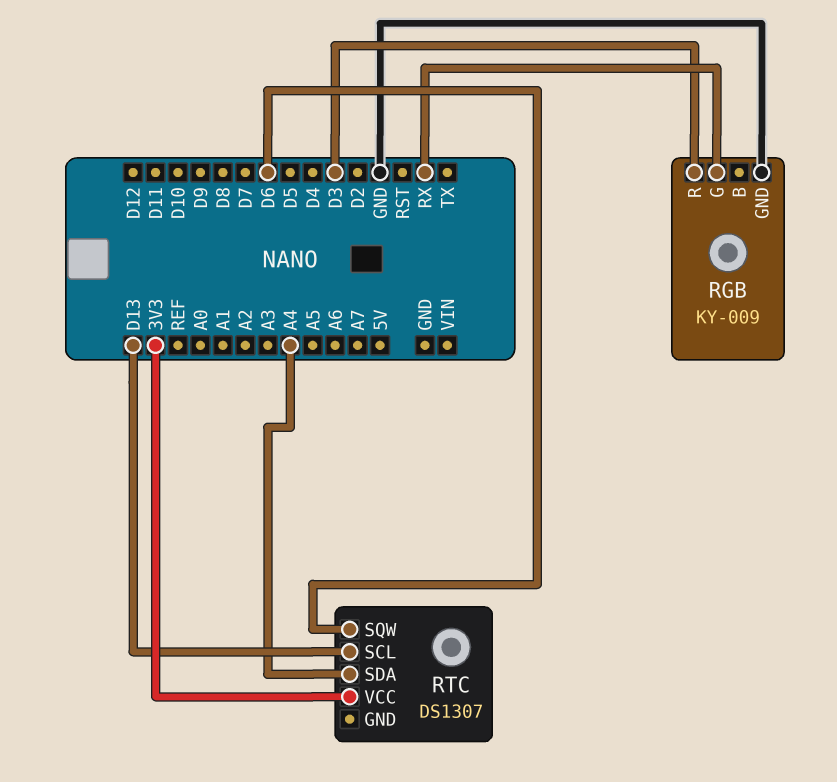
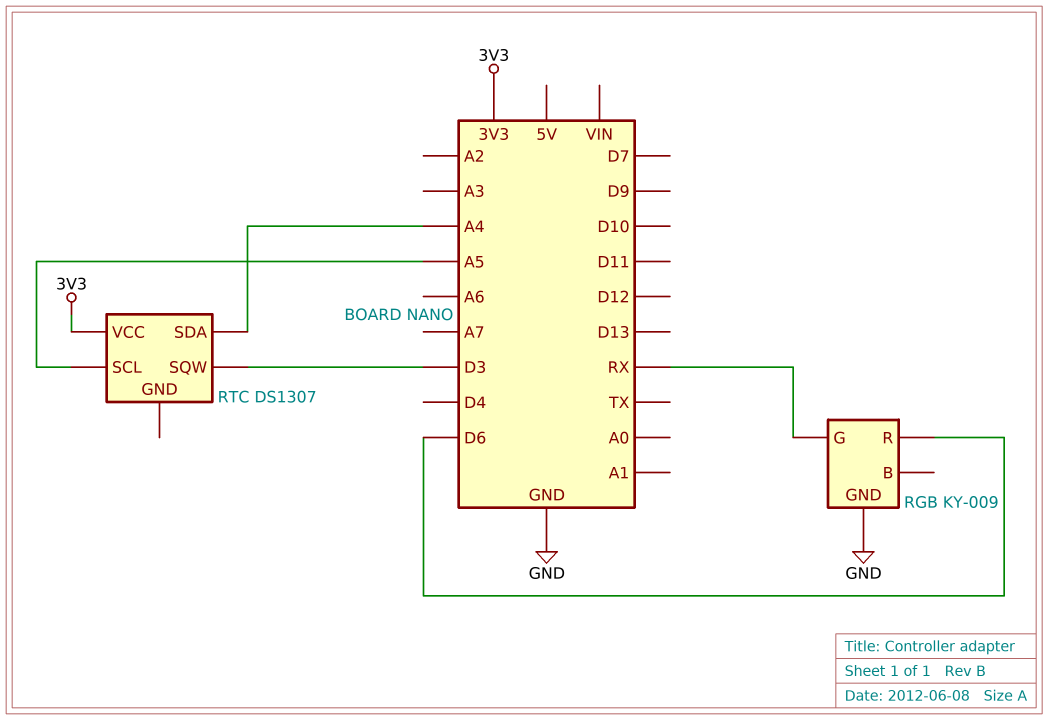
RGB pin R: D3 -> D6
RTC pin SCL: D13 -> A5
RTC pin SQW: D6 -> D3

